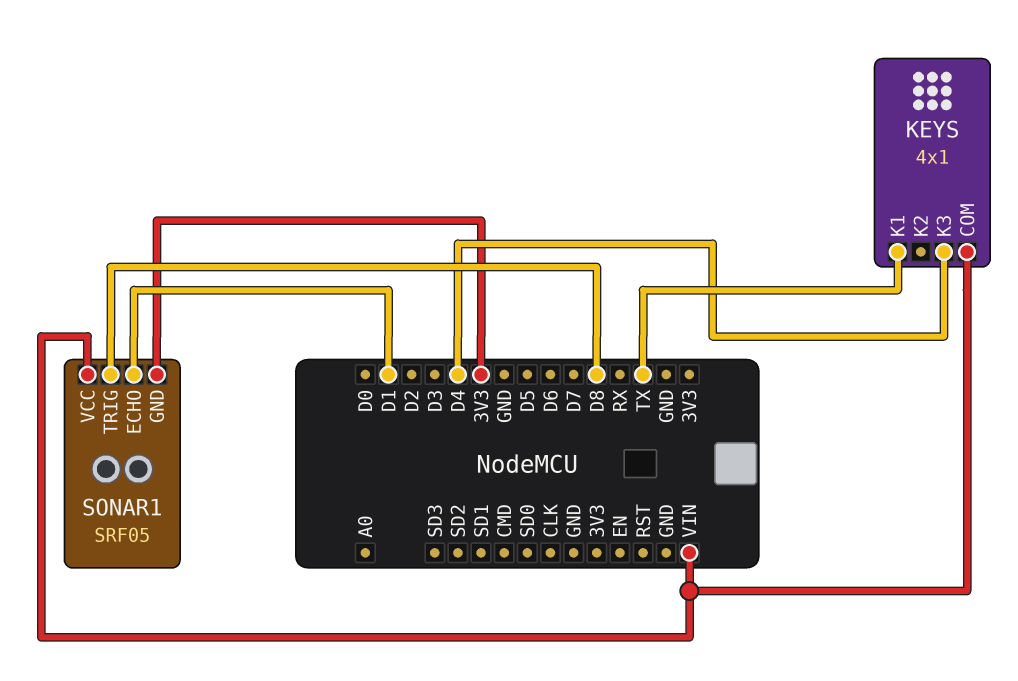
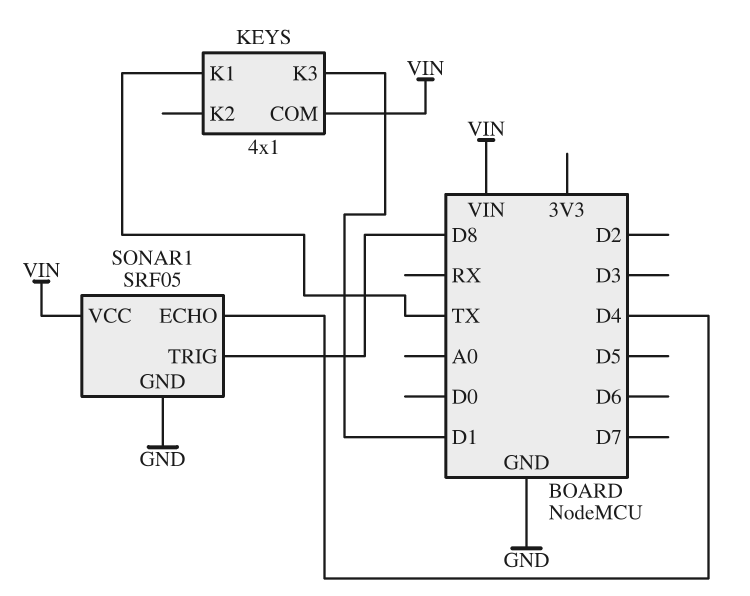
KEYS pin K3: D4 -> D1
SONAR1 pin ECHO: D1 -> D4
SONAR1 pin GND: 3V3 -> GND

